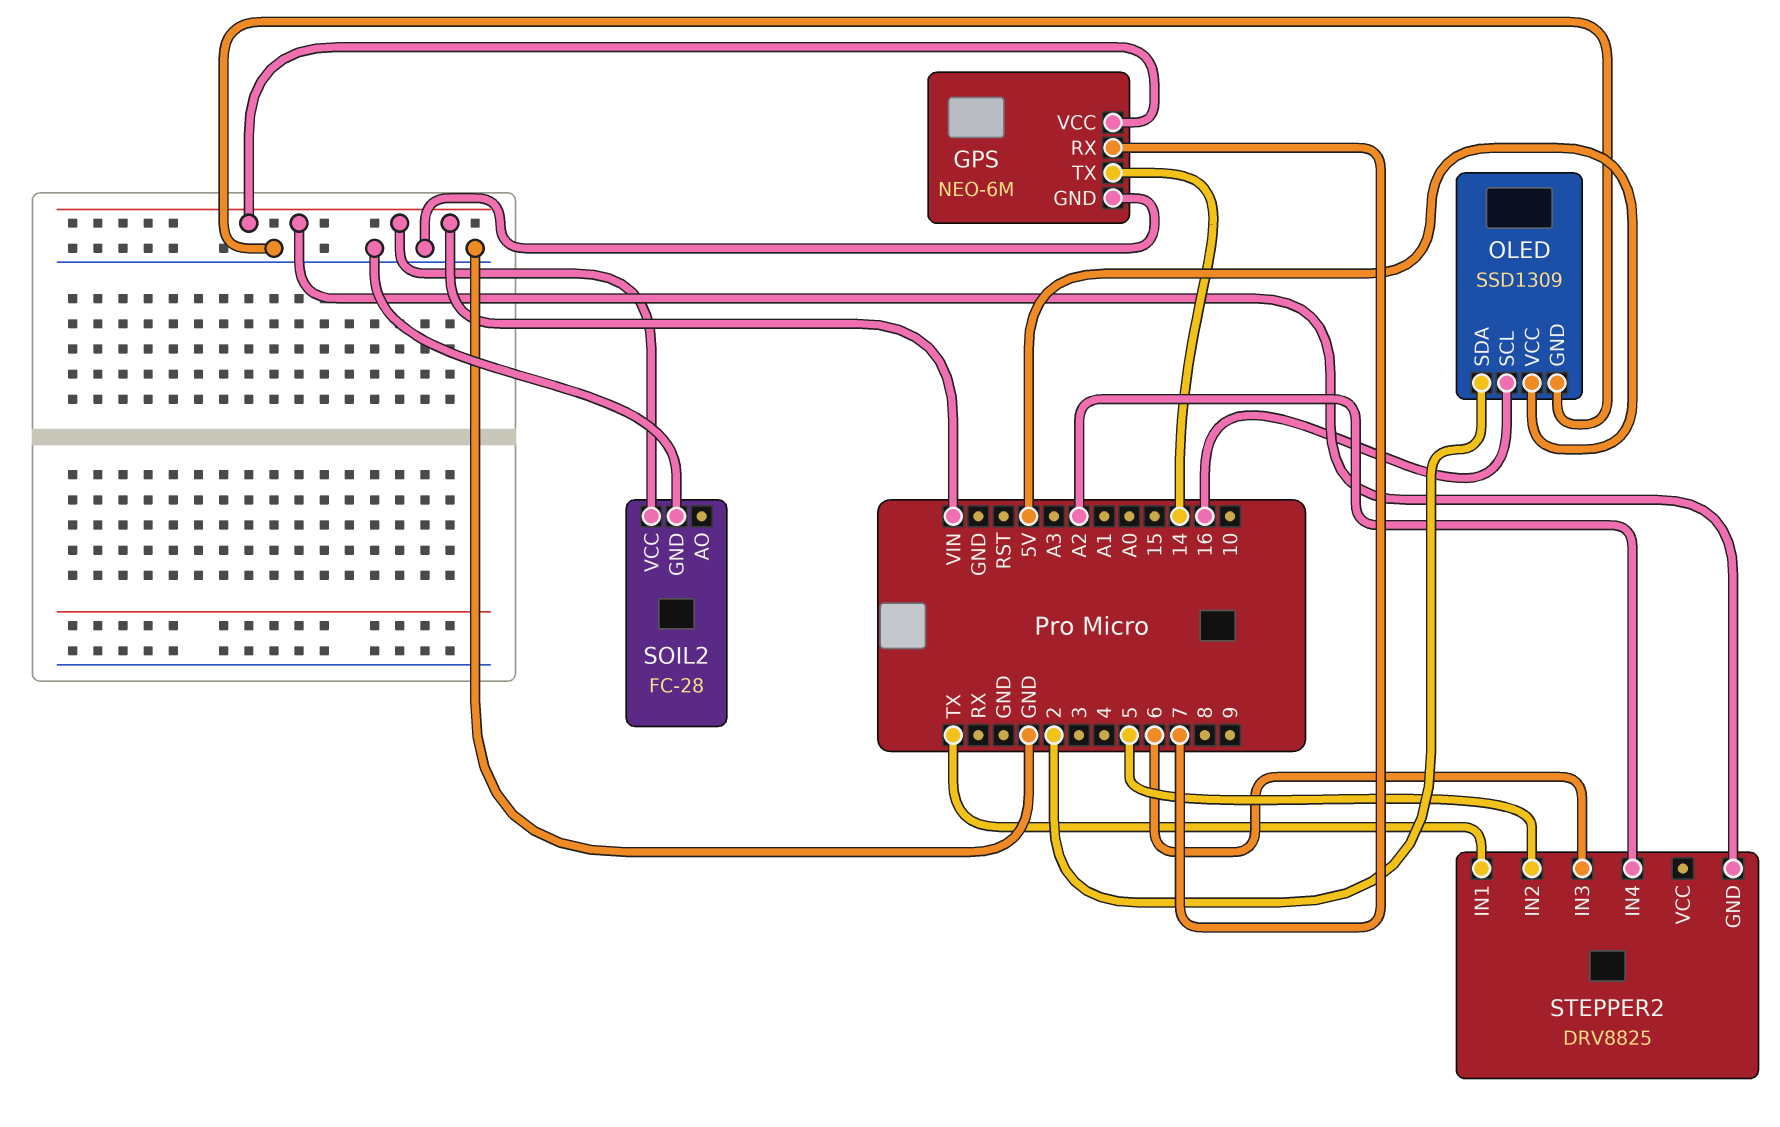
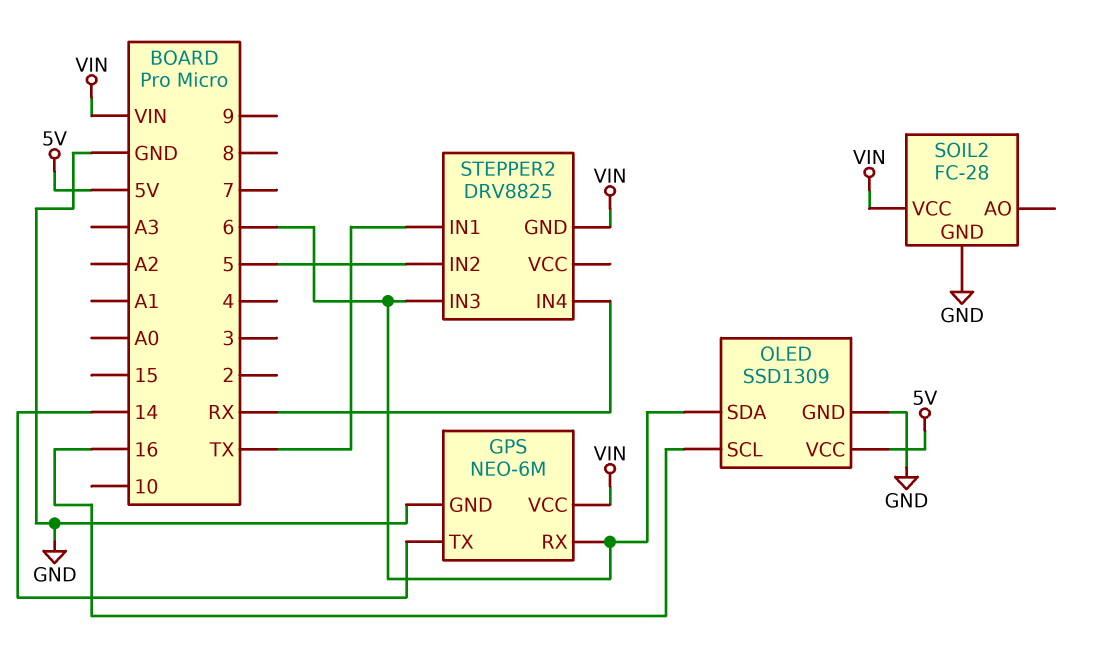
GPS pin RX: 7 -> 6
OLED pin SDA: 2 -> 6
STEPPER2 pin IN4: A2 -> RX

